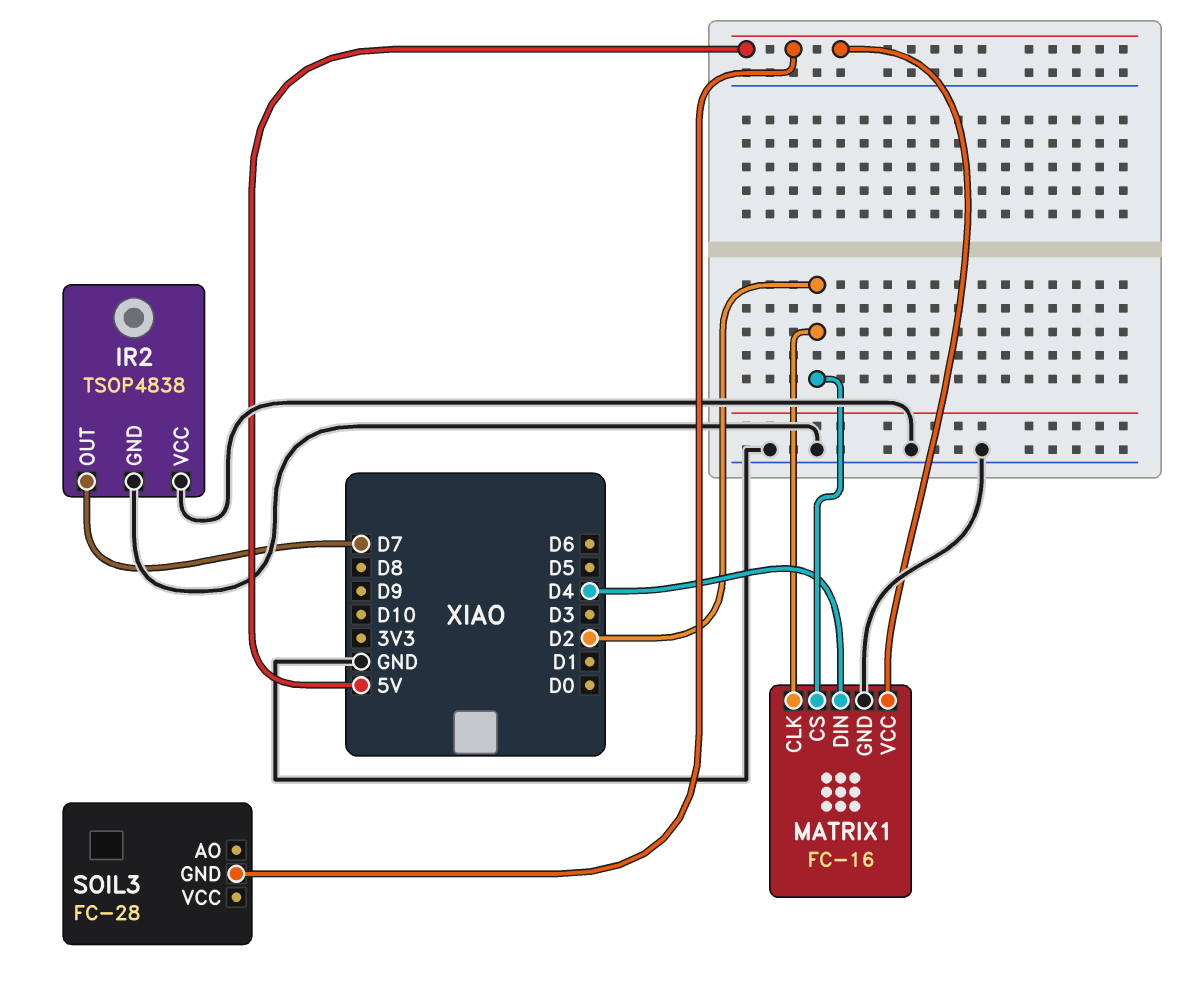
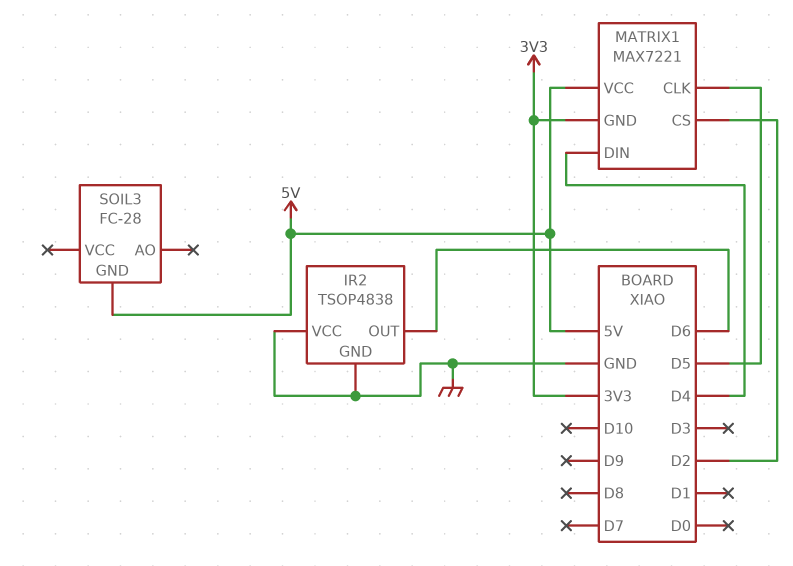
IR2 pin OUT: D7 -> D6
MATRIX1: FC-16 -> MAX7221
MATRIX1 pin CLK: D2 -> D5
MATRIX1 pin GND: GND -> 3V3

